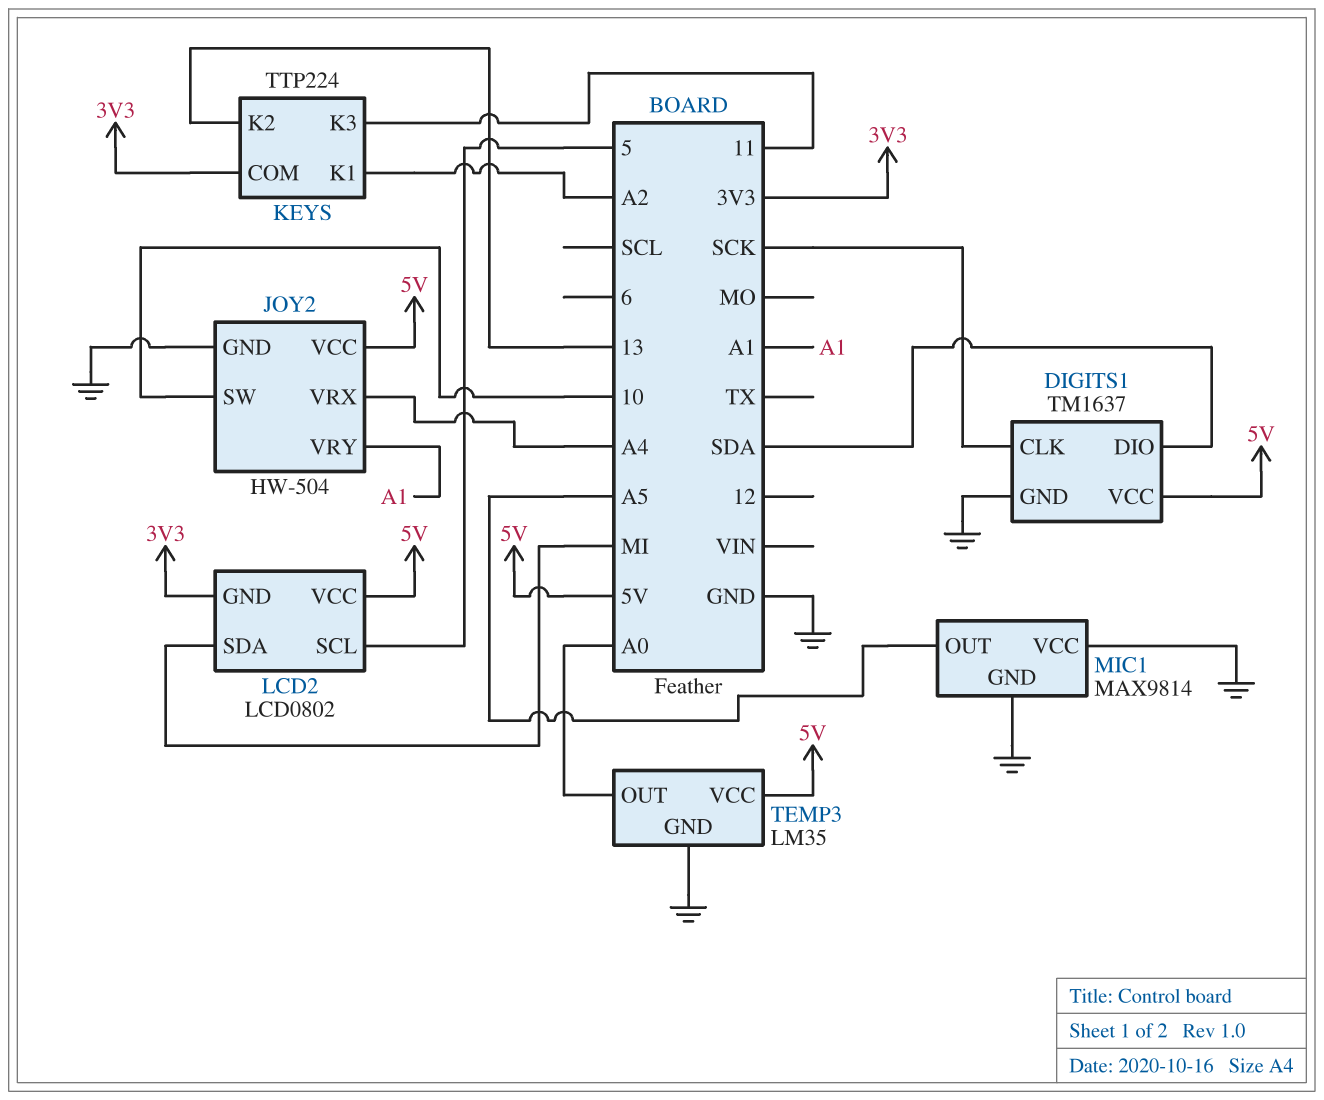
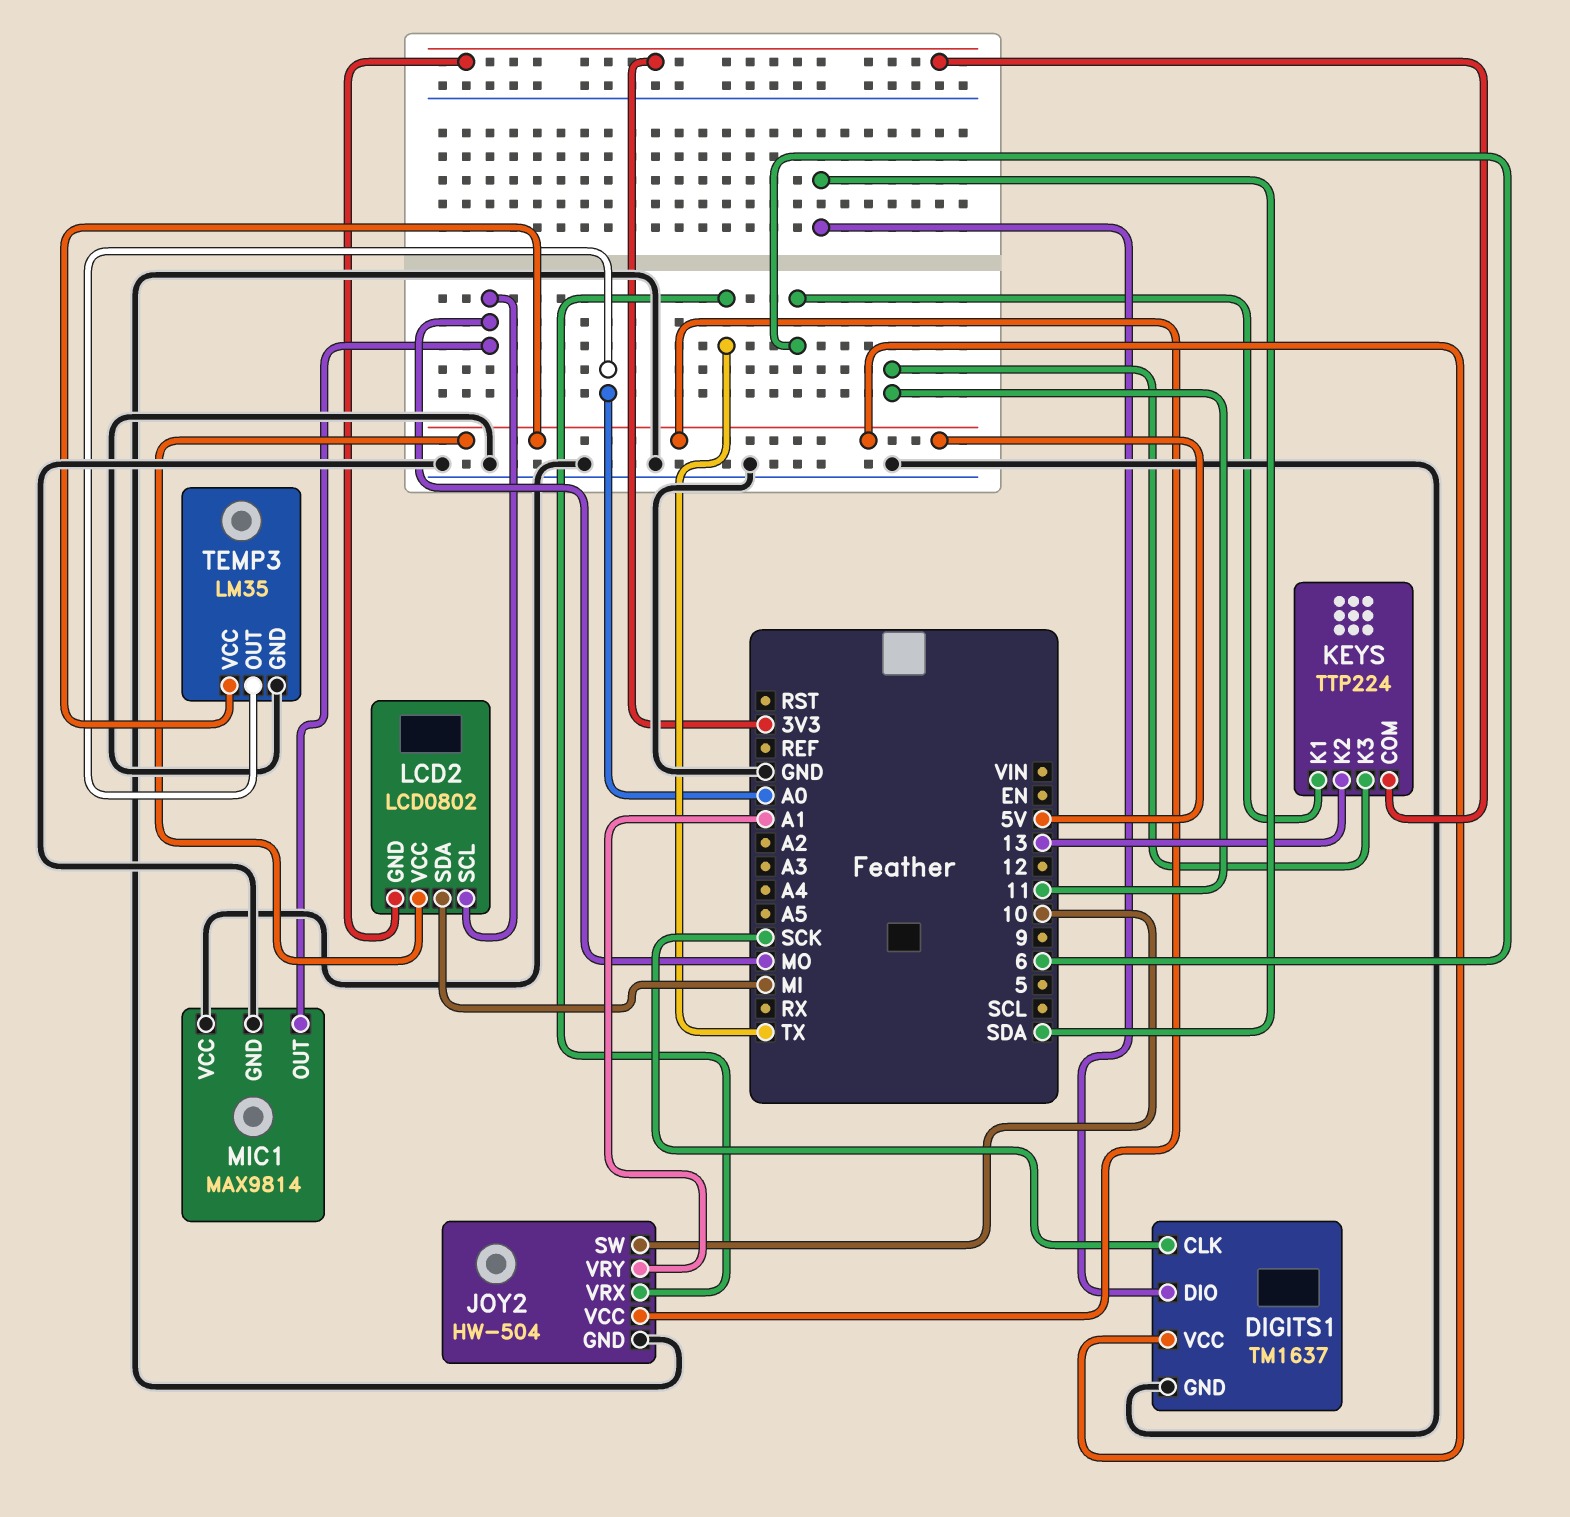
JOY2 pin VRX: A4 -> TX
KEYS pin K1: A2 -> 6
LCD2 pin SCL: 5 -> MO
MIC1 pin OUT: A5 -> MO

